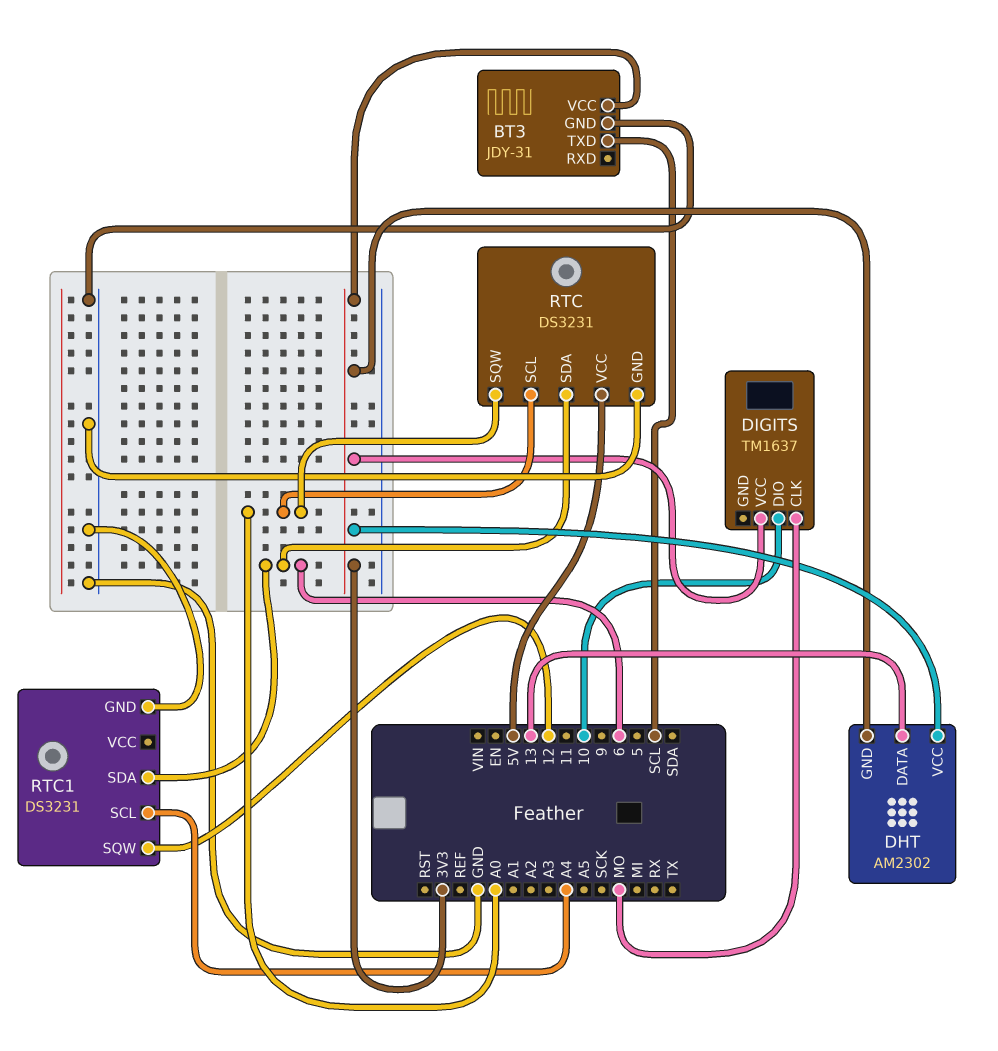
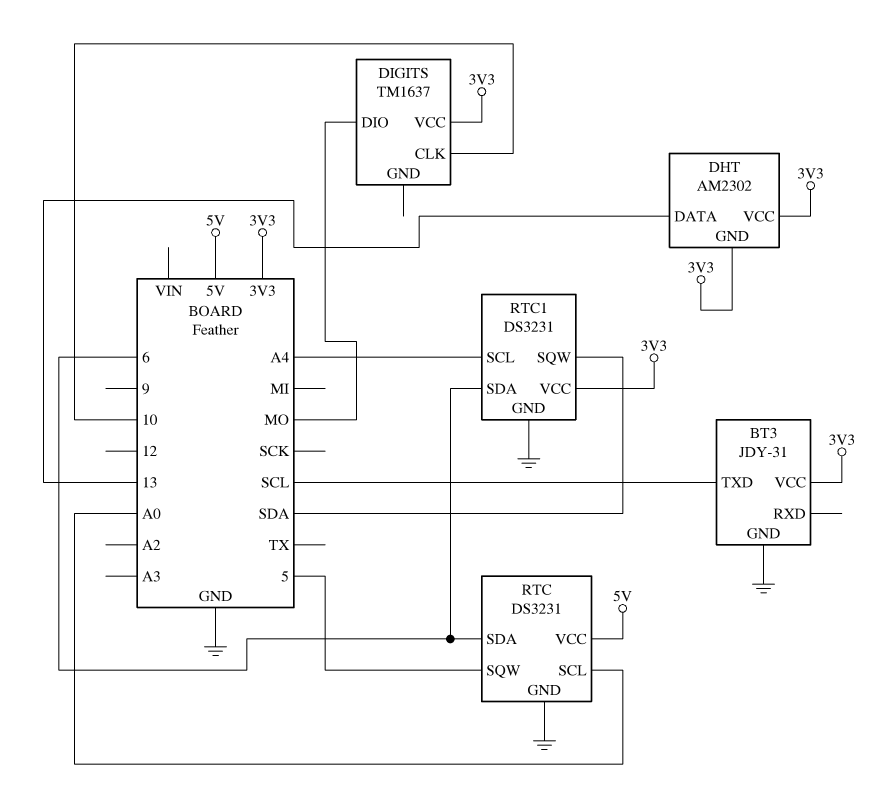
DIGITS pin CLK: MO -> 10
DIGITS pin DIO: 10 -> MO
RTC pin SQW: A0 -> 5
RTC1 pin SQW: 12 -> SDA
RTC1 pin VCC: none -> 3V3

